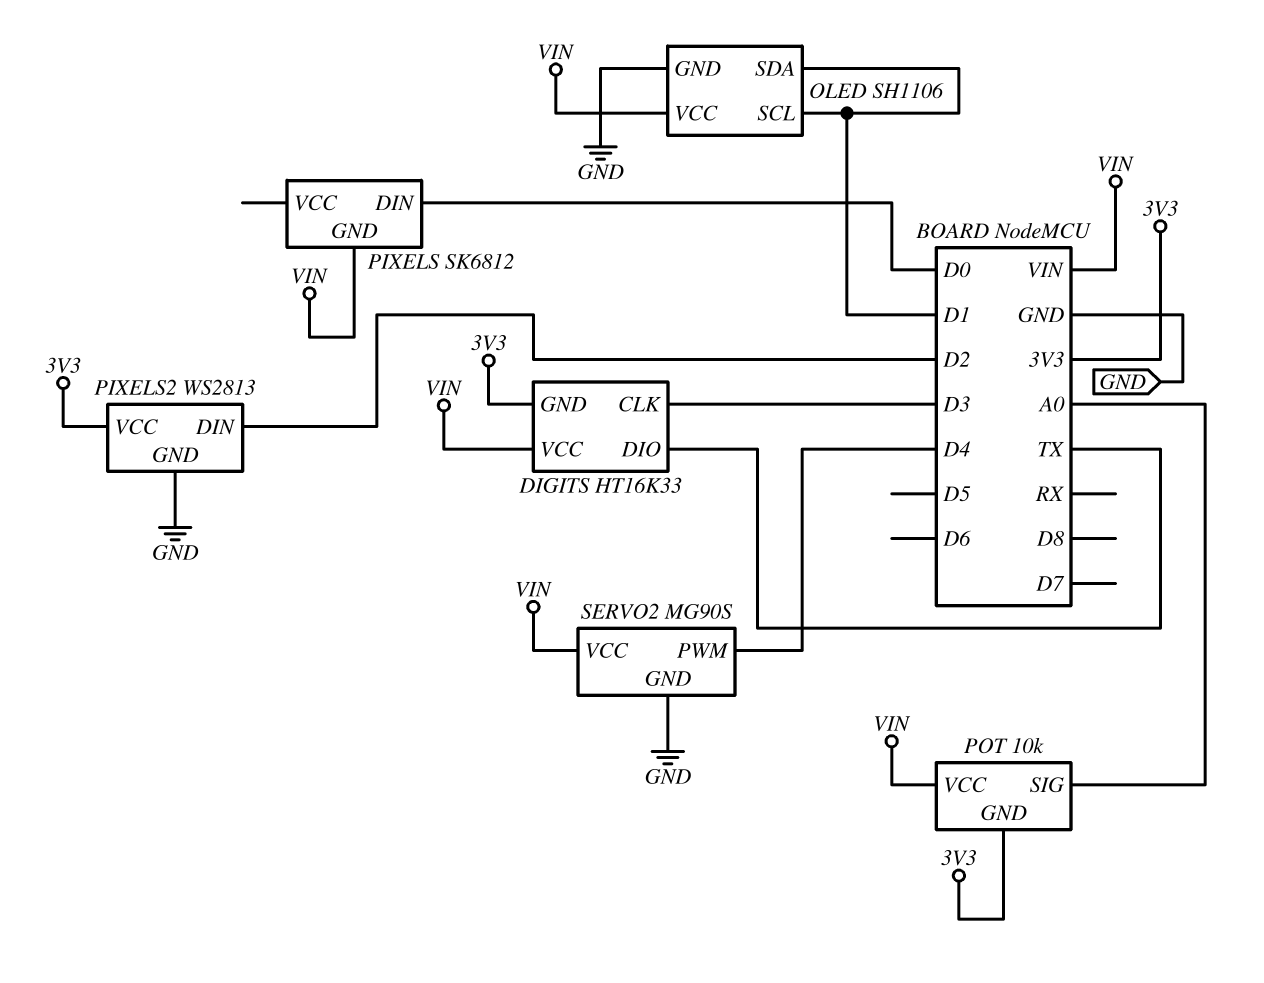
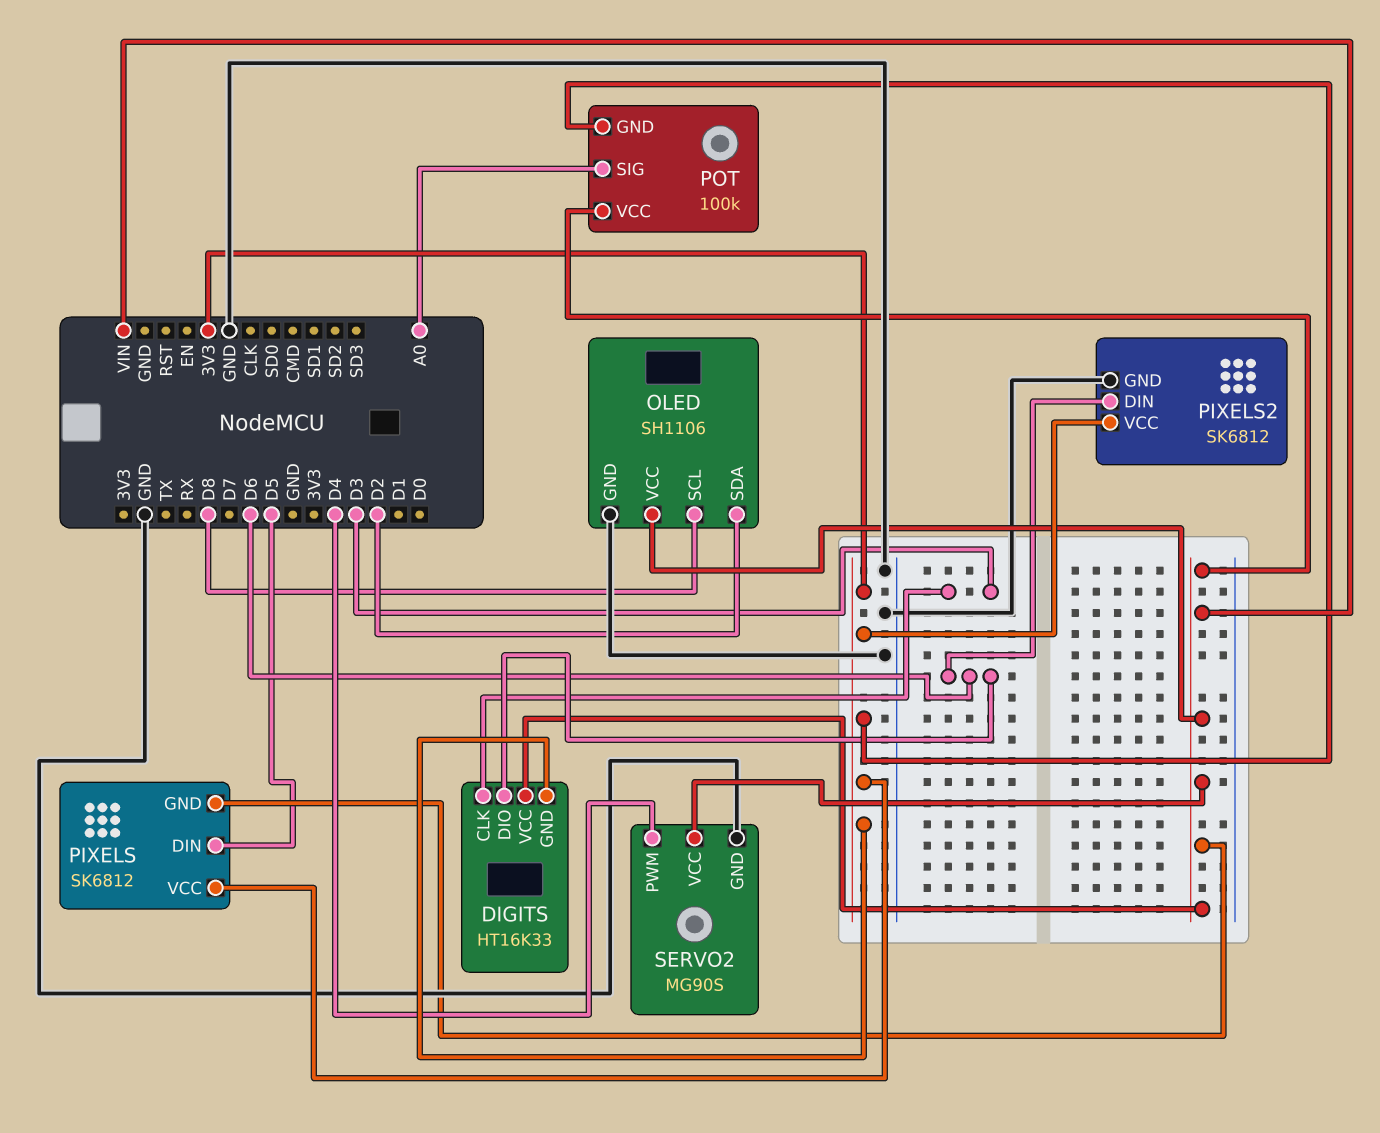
DIGITS pin DIO: TX -> D6
OLED pin SCL: D1 -> D8
OLED pin SDA: D1 -> D2
PIXELS pin DIN: D0 -> D5
PIXELS pin VCC: none -> 3V3
PIXELS2: WS2813 -> SK6812
PIXELS2 pin DIN: D2 -> D6
POT: 10k -> 100k

